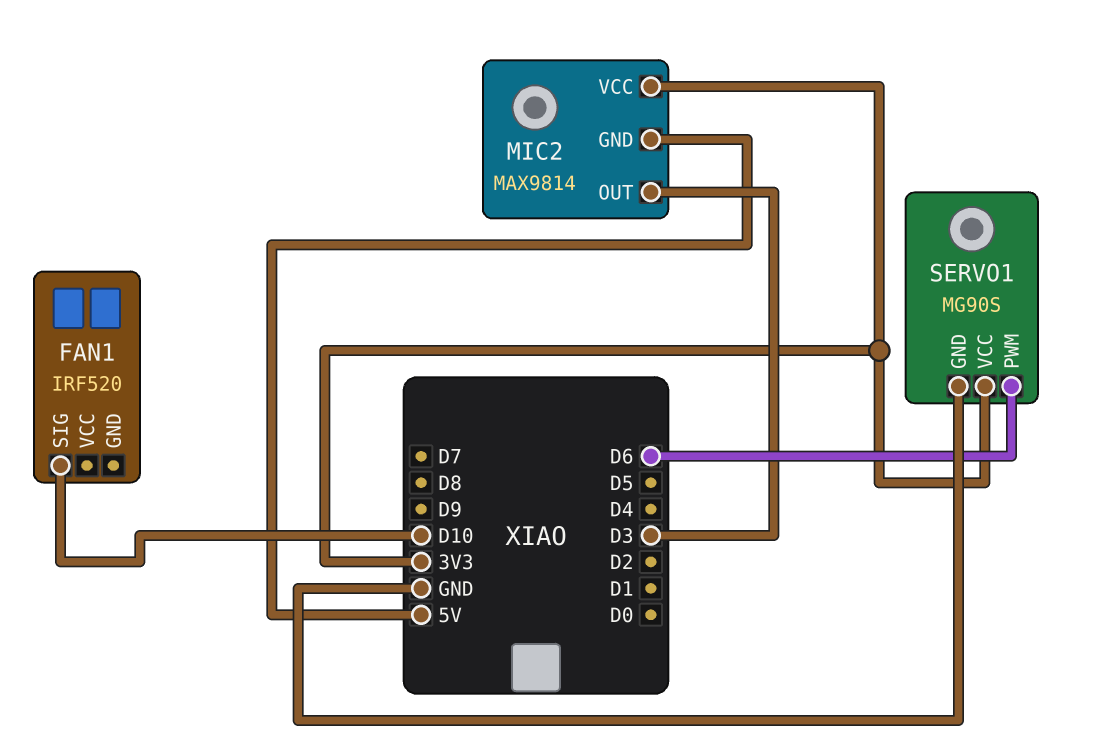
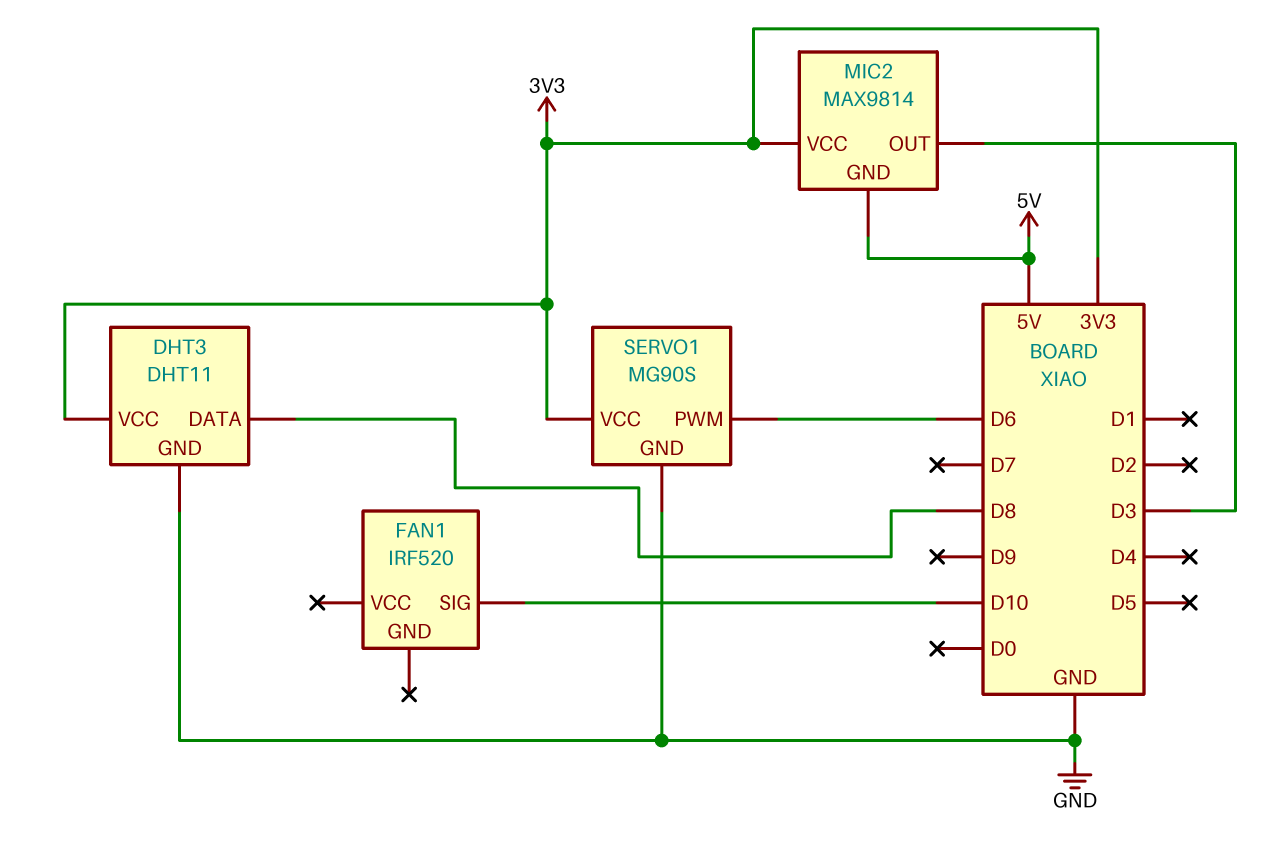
DHT3: none -> DHT11
DHT3 pin DATA: none -> D8
DHT3 pin GND: none -> GND
DHT3 pin VCC: none -> 3V3

